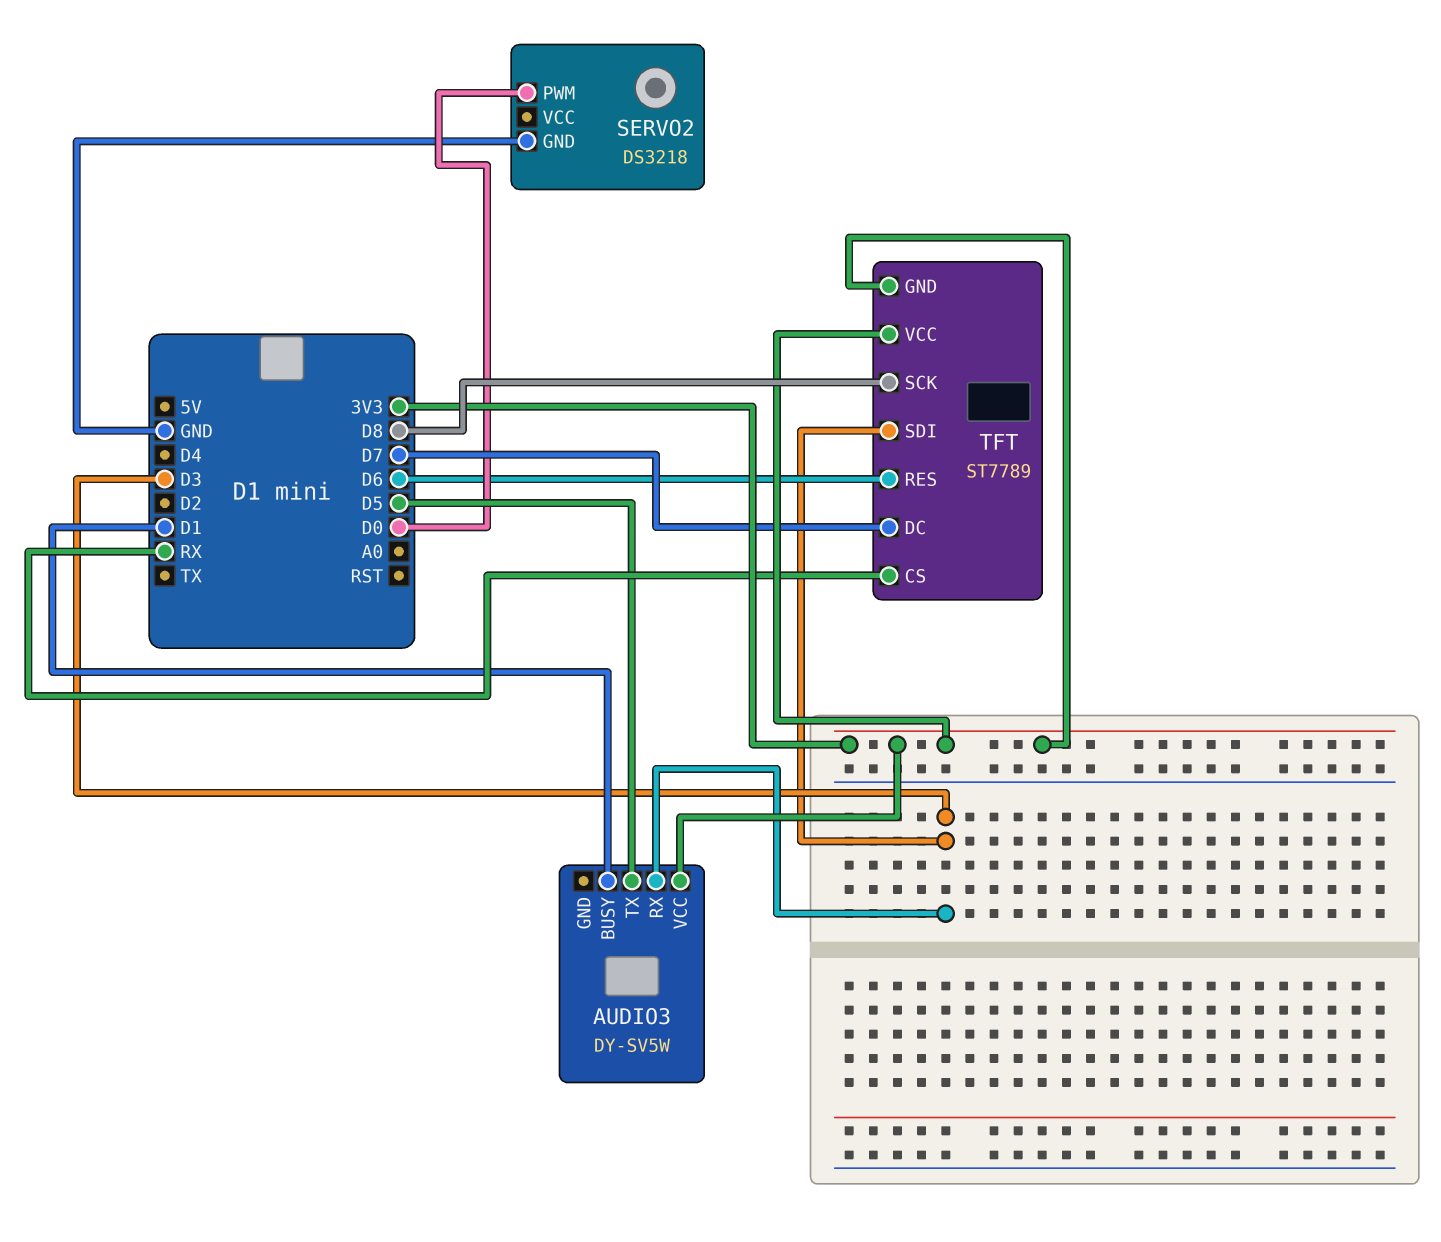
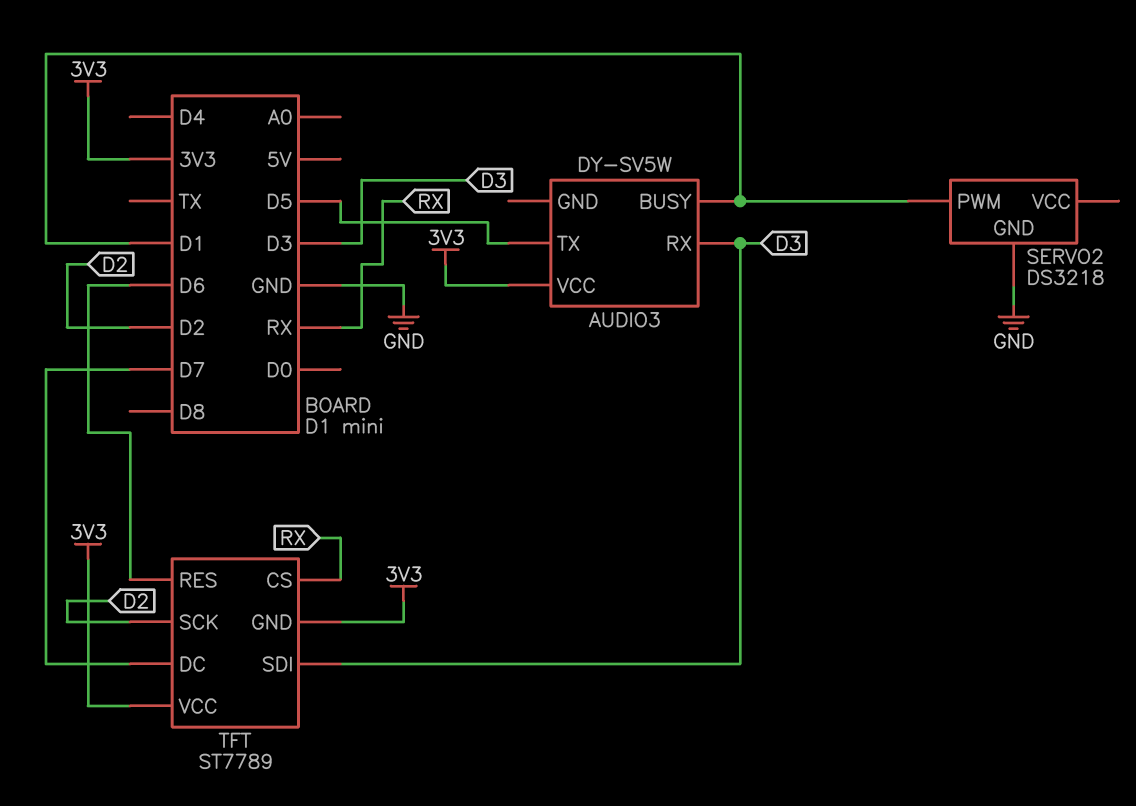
SERVO2 pin PWM: D0 -> D1
TFT pin SCK: D8 -> D2

